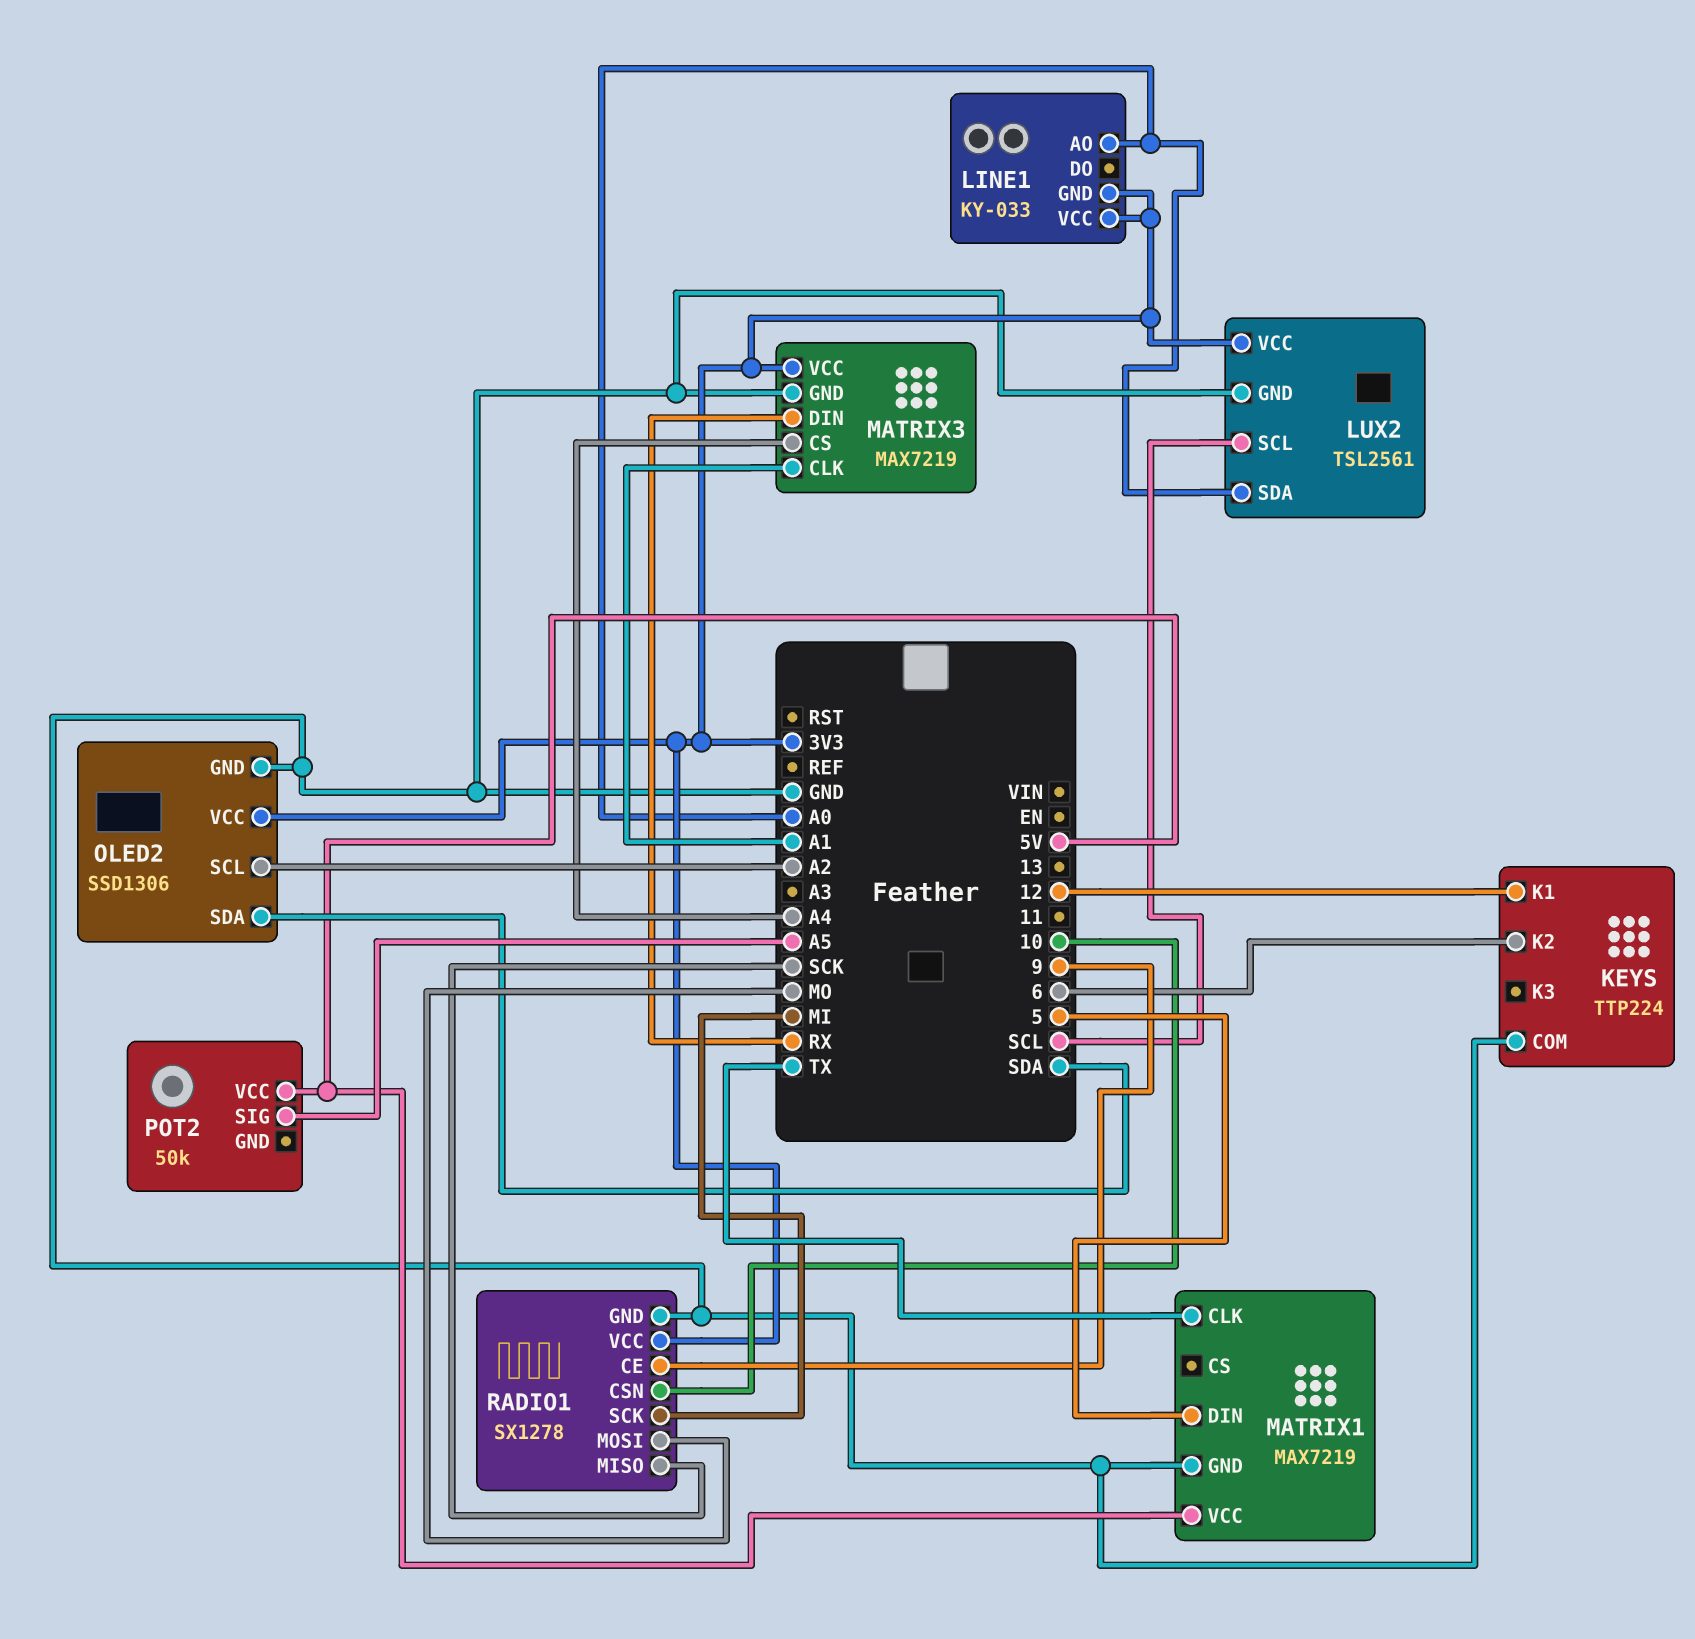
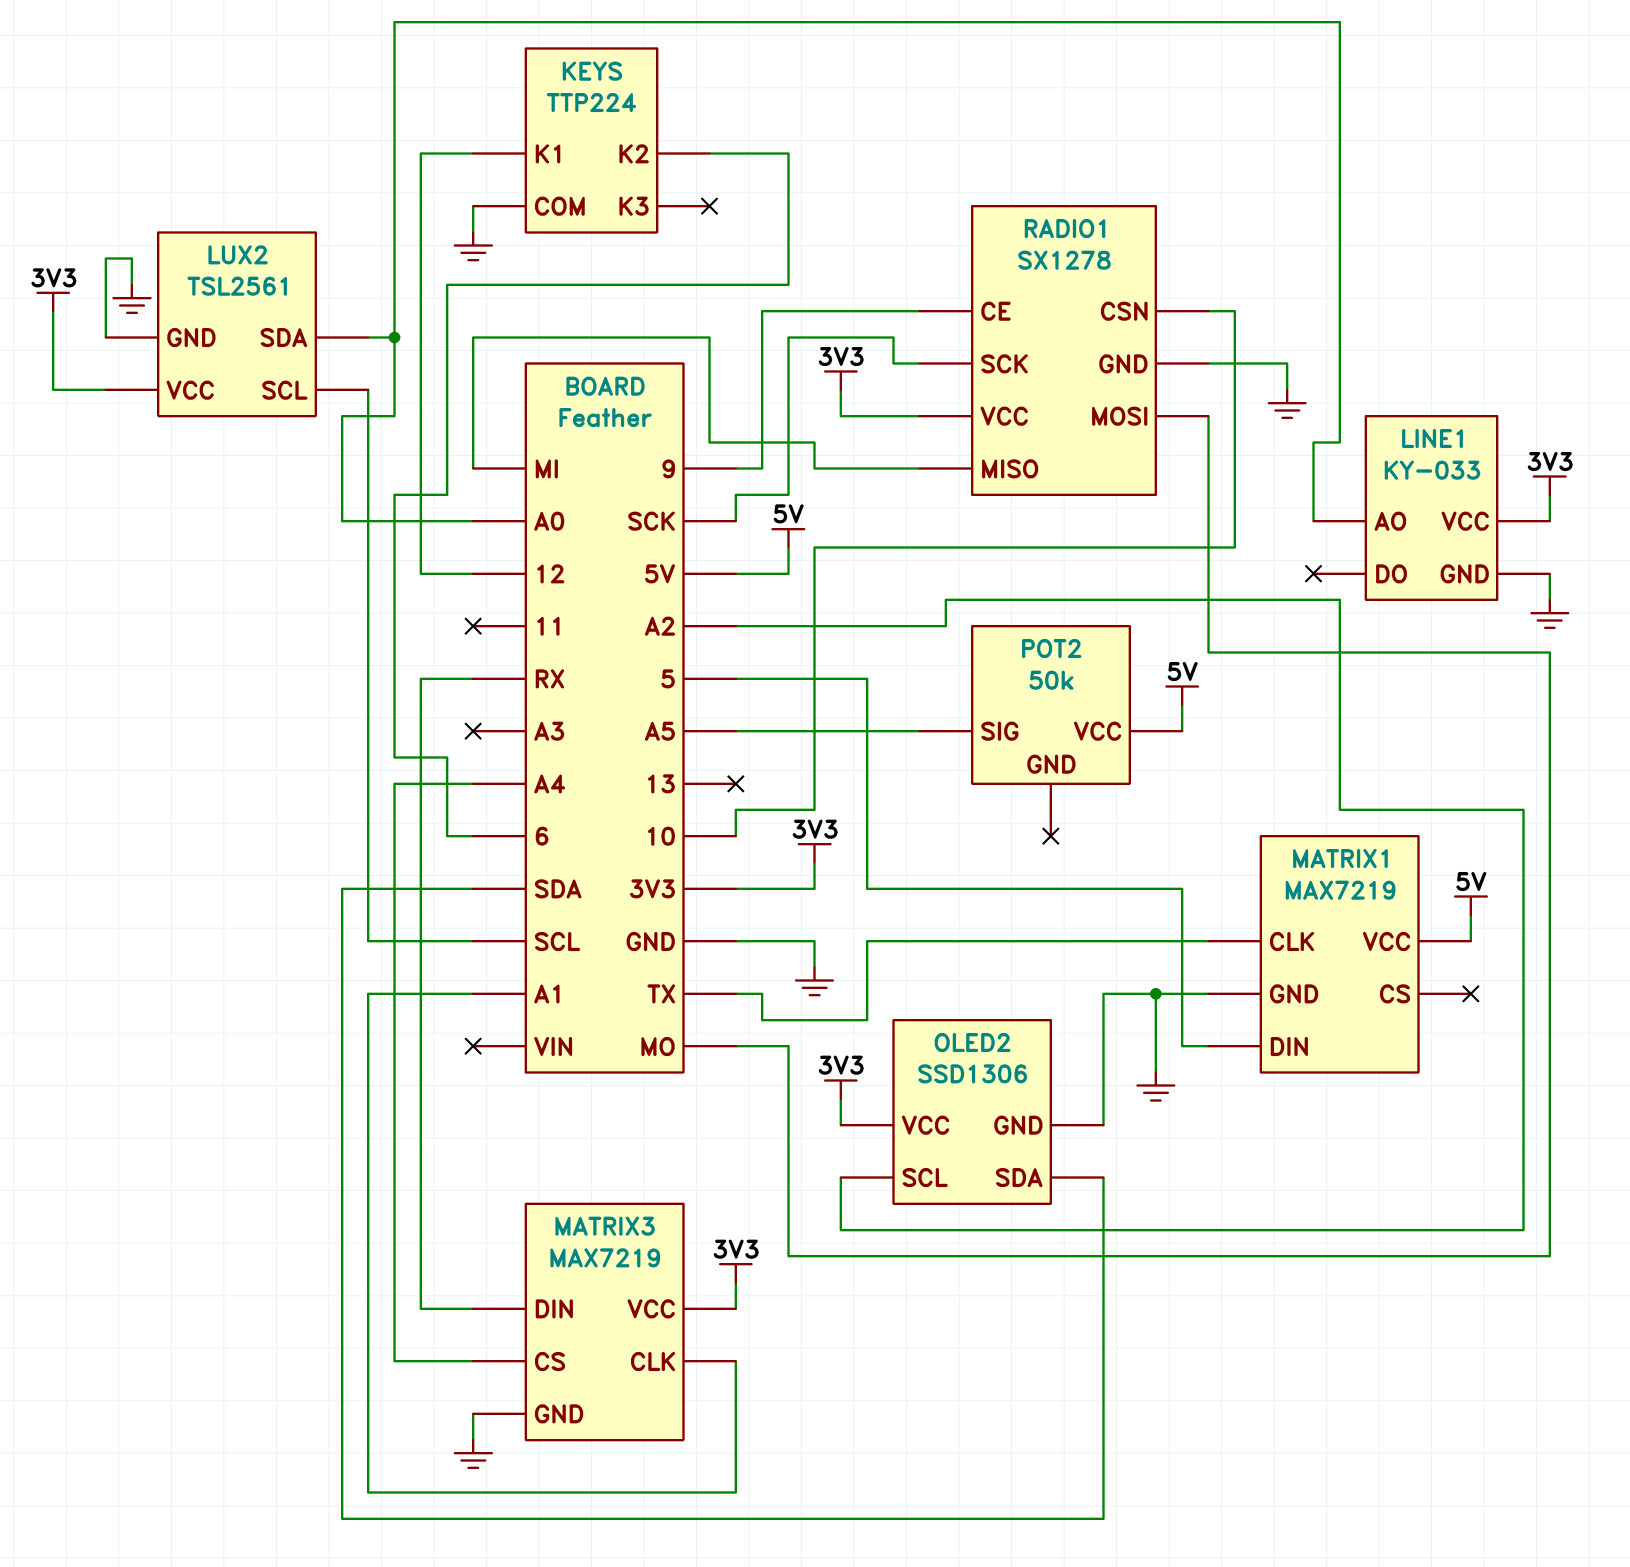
LINE1 pin GND: 3V3 -> GND
RADIO1 pin MISO: SCK -> MI
RADIO1 pin SCK: MI -> SCK

